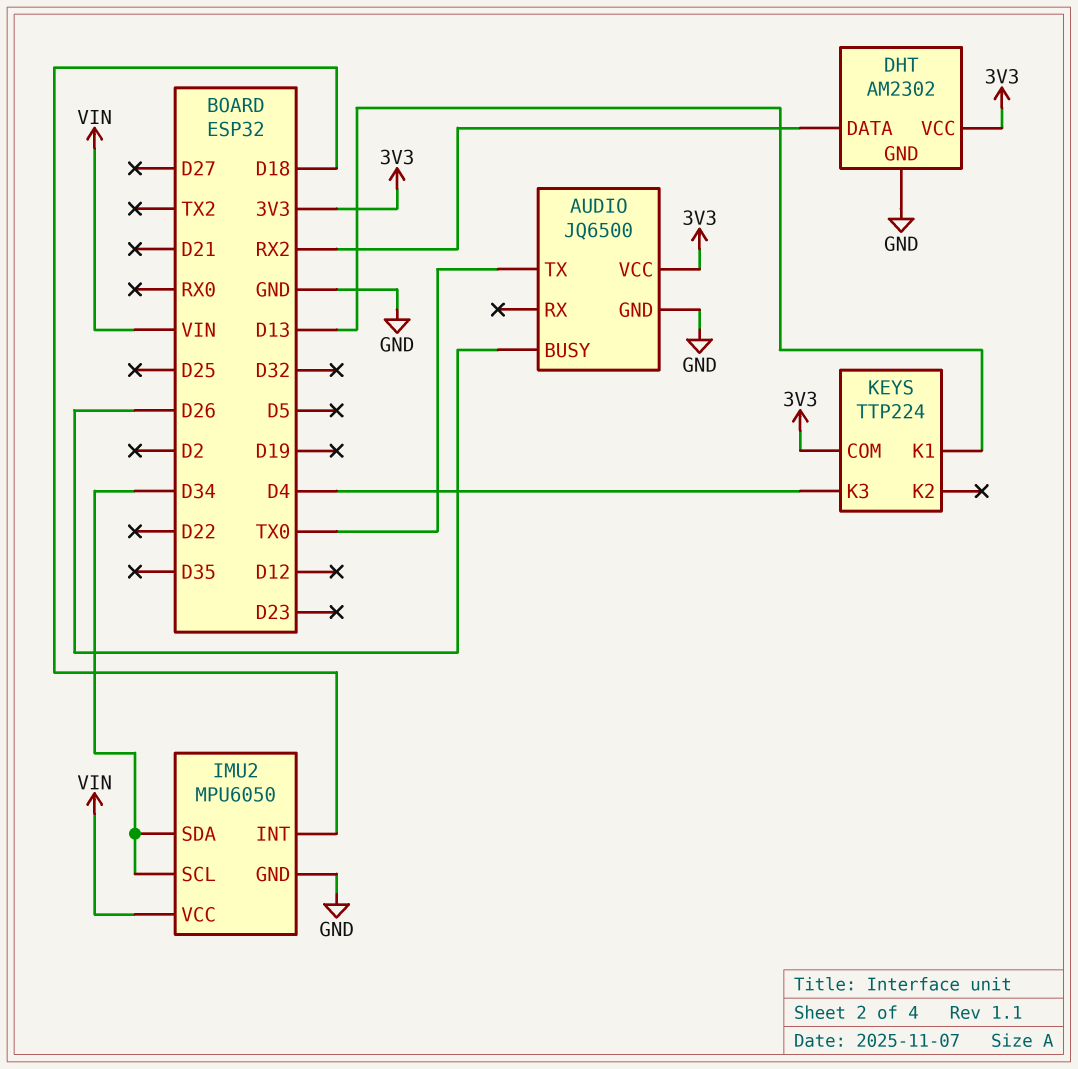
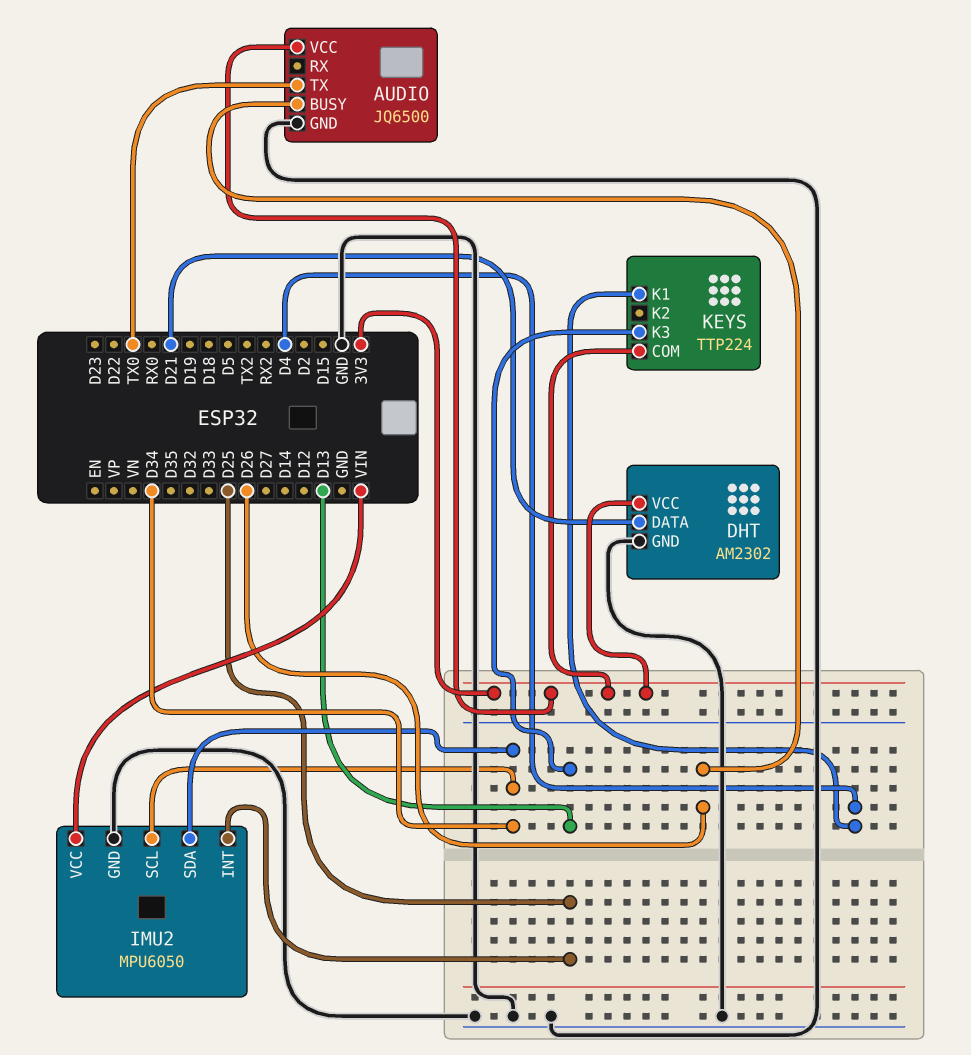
DHT pin DATA: RX2 -> D21
IMU2 pin INT: D18 -> D25
KEYS pin K1: D13 -> D4
KEYS pin K3: D4 -> D13

